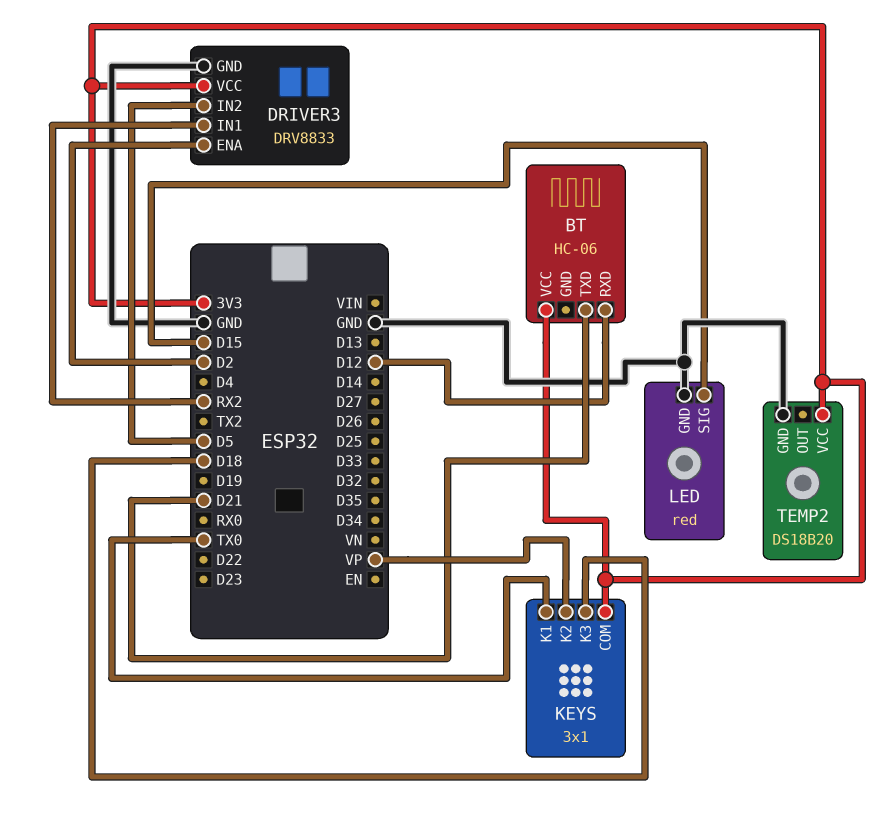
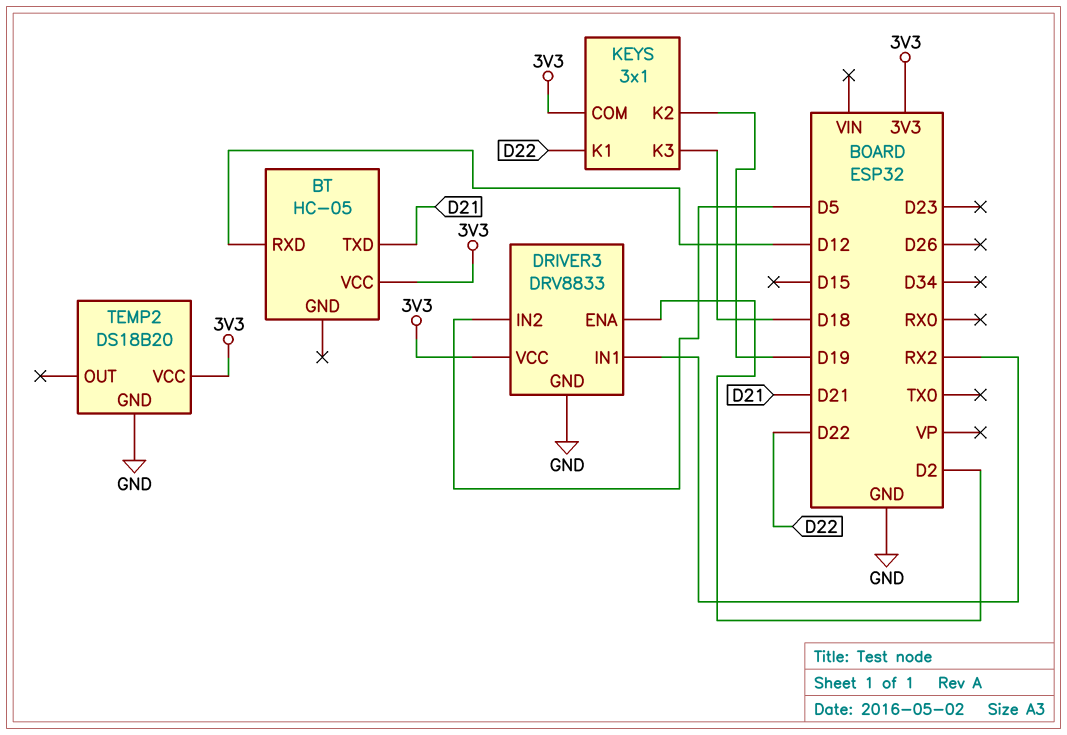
BT: HC-06 -> HC-05
KEYS pin K1: TX0 -> D22
KEYS pin K2: VP -> D19
LED: red -> none
LED pin GND: GND -> none
LED pin SIG: D15 -> none

